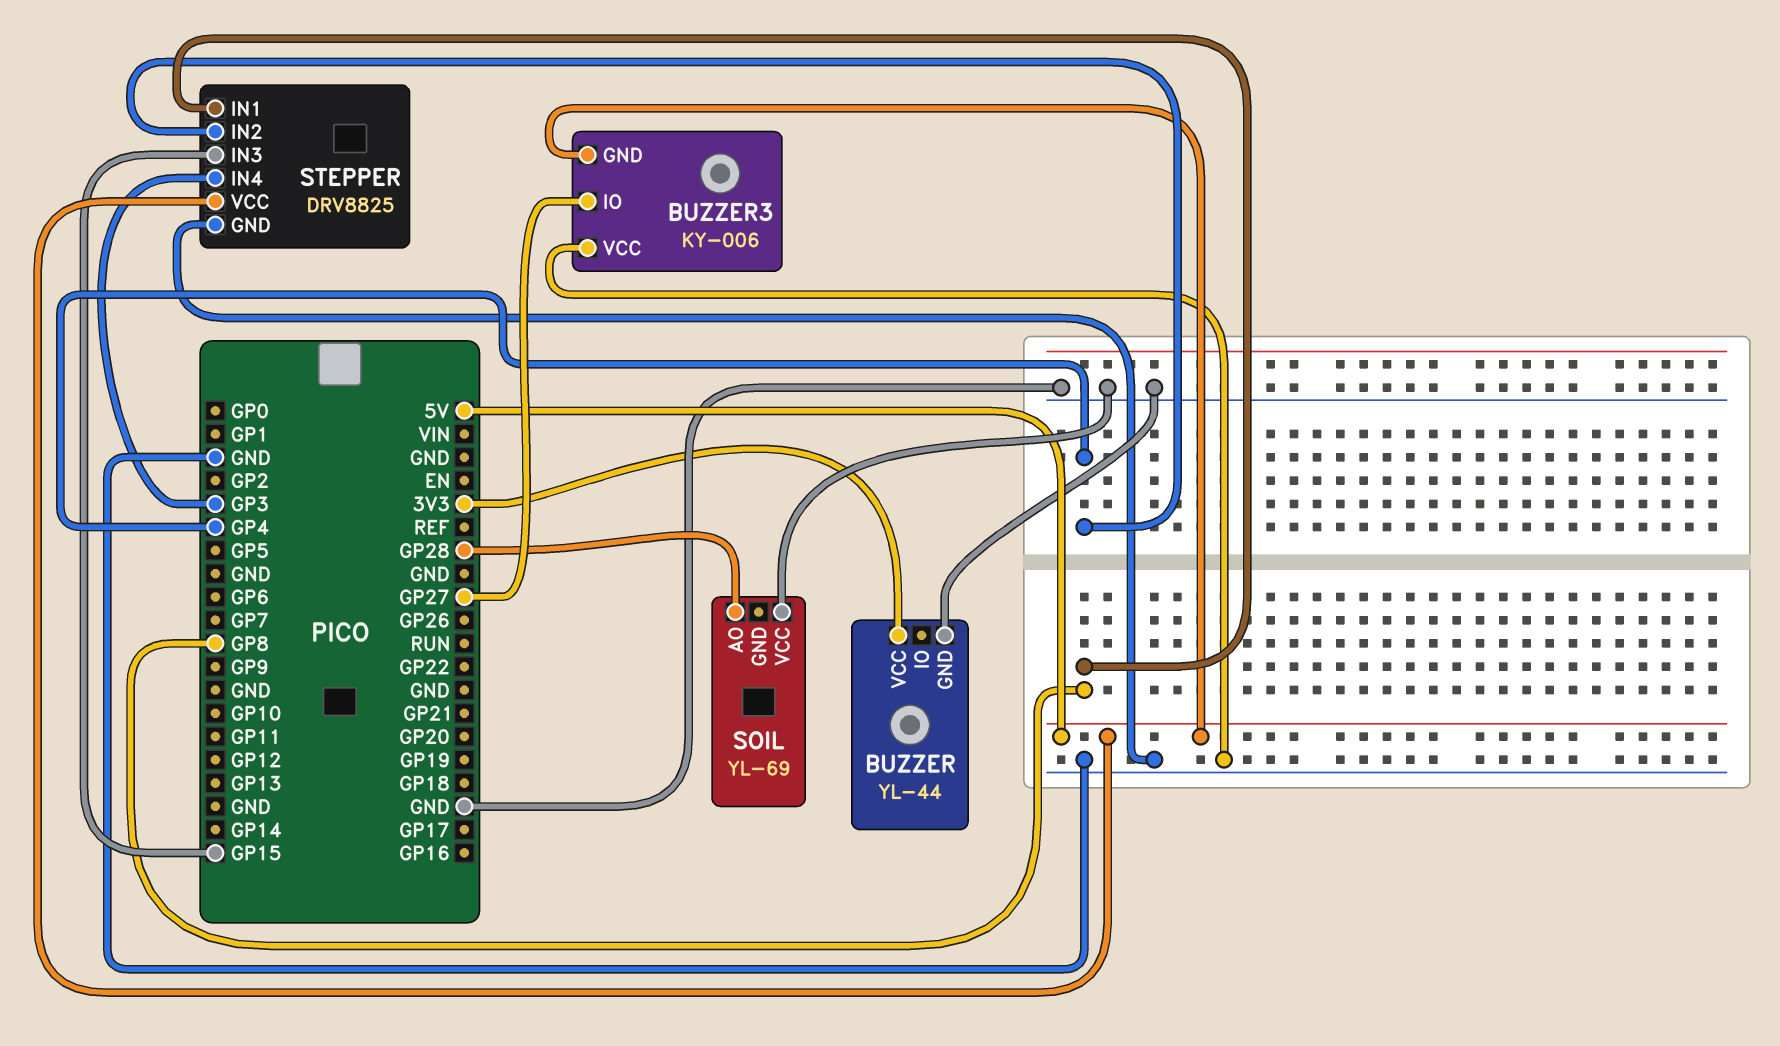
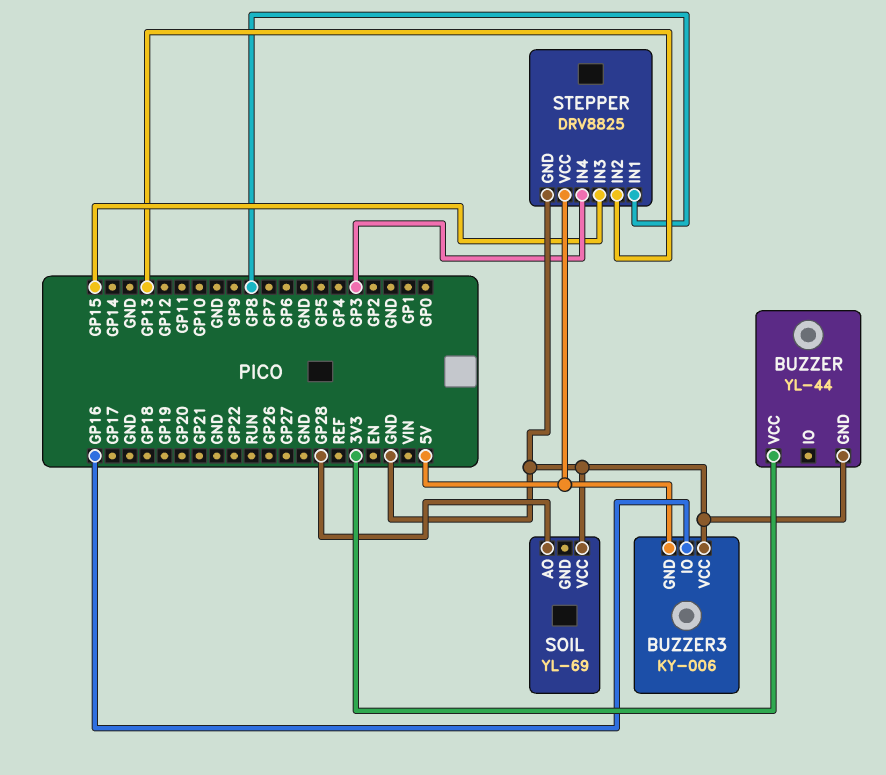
BUZZER3 pin IO: GP27 -> GP16
STEPPER pin IN2: GP4 -> GP13

